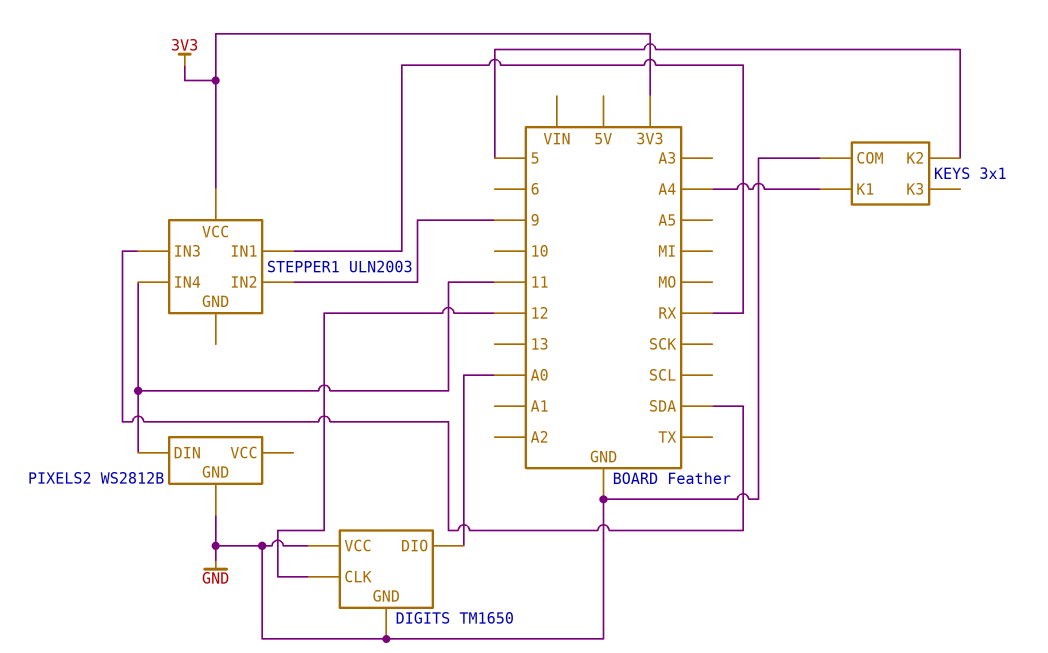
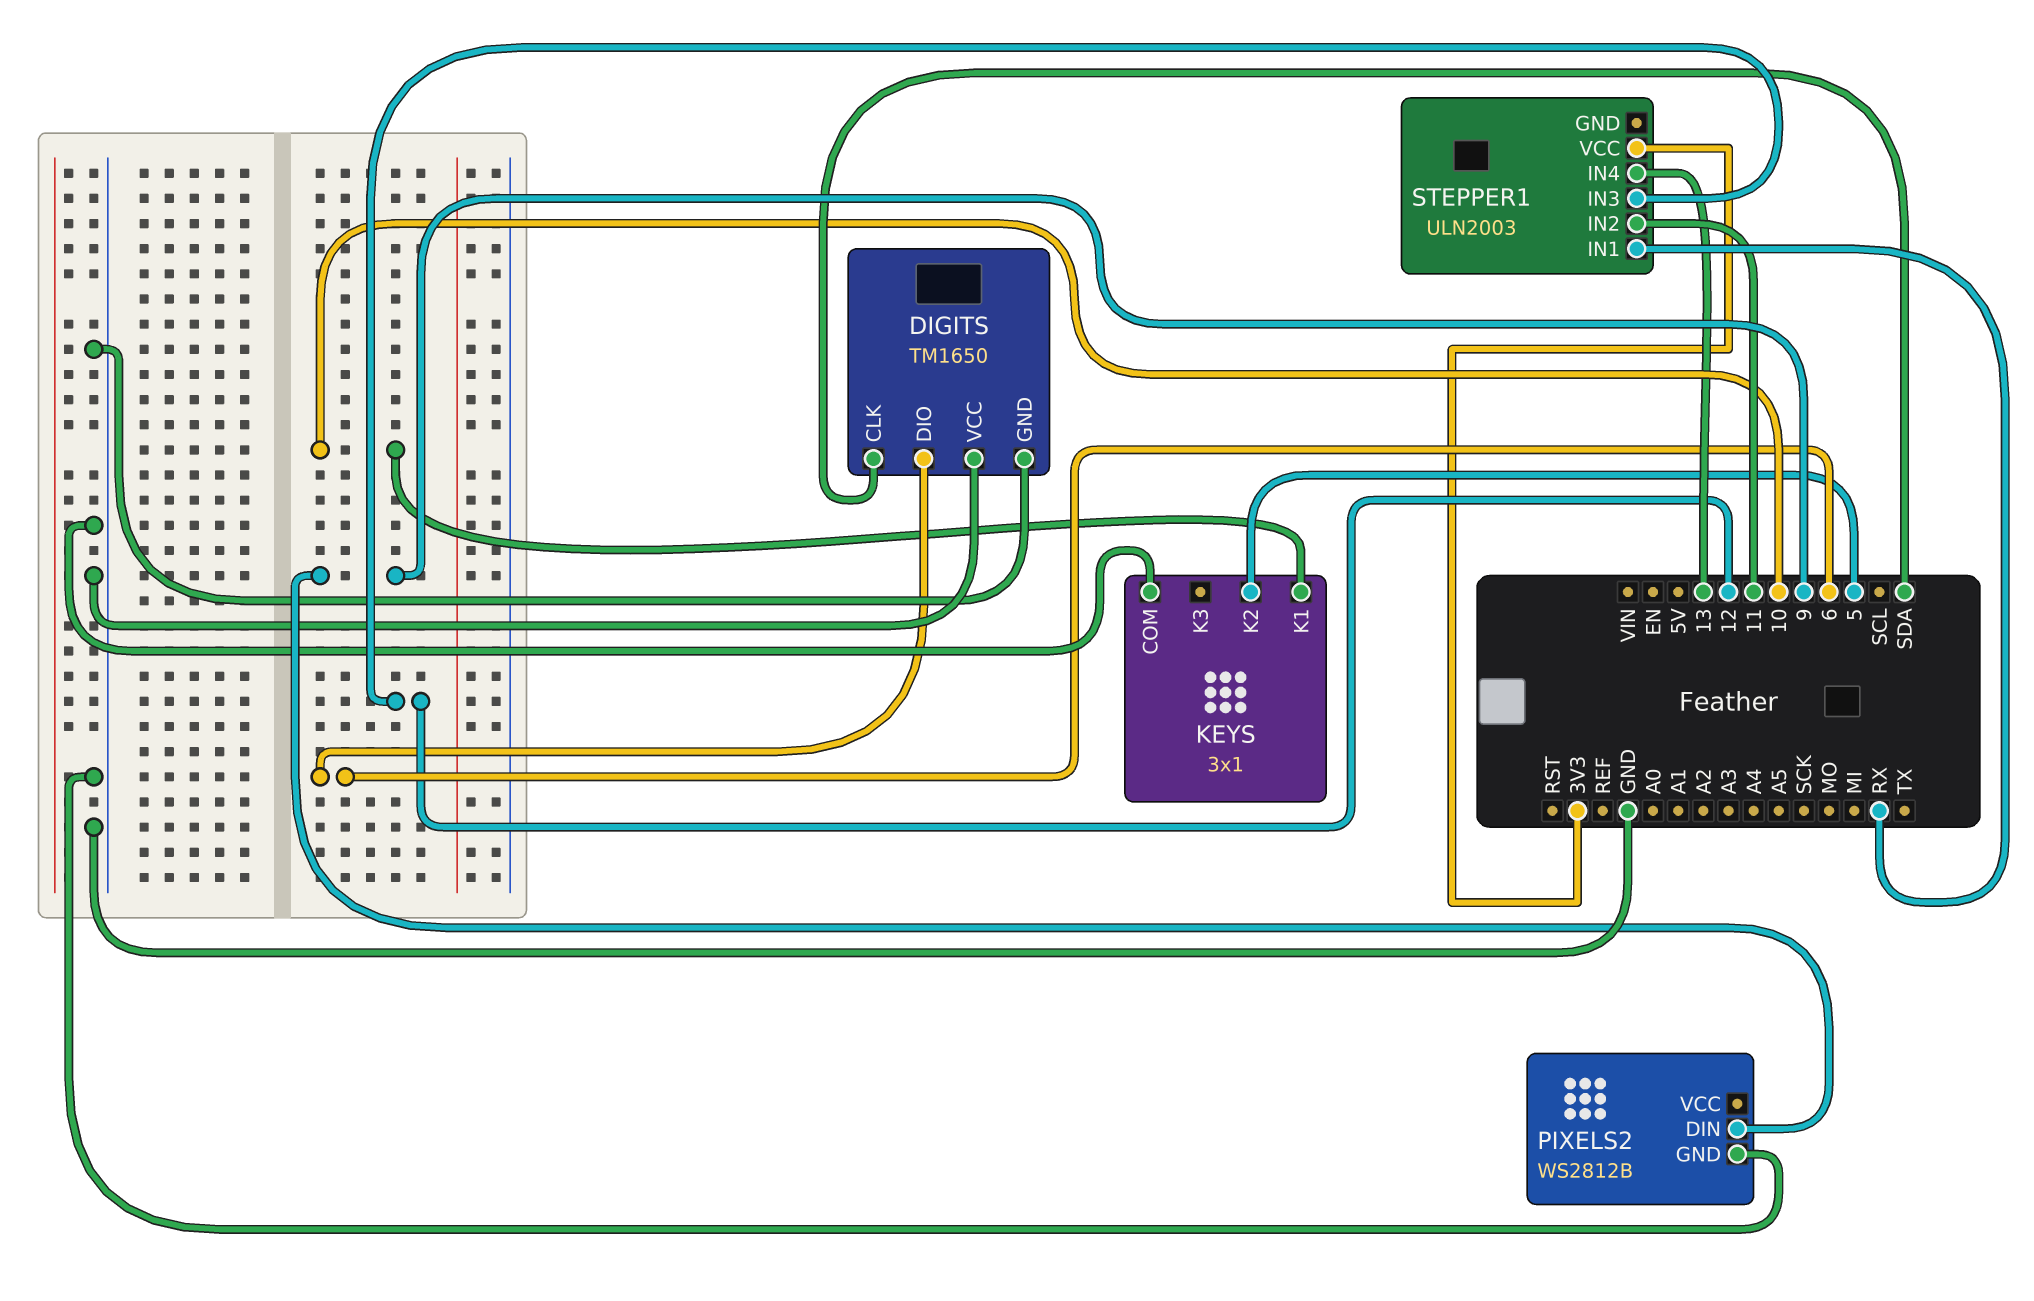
DIGITS pin CLK: 12 -> SDA
DIGITS pin DIO: A0 -> 6
KEYS pin K1: A4 -> 10
PIXELS2 pin DIN: 11 -> 9
STEPPER1 pin IN2: 9 -> 11
STEPPER1 pin IN3: SDA -> 12
STEPPER1 pin IN4: 11 -> 13

